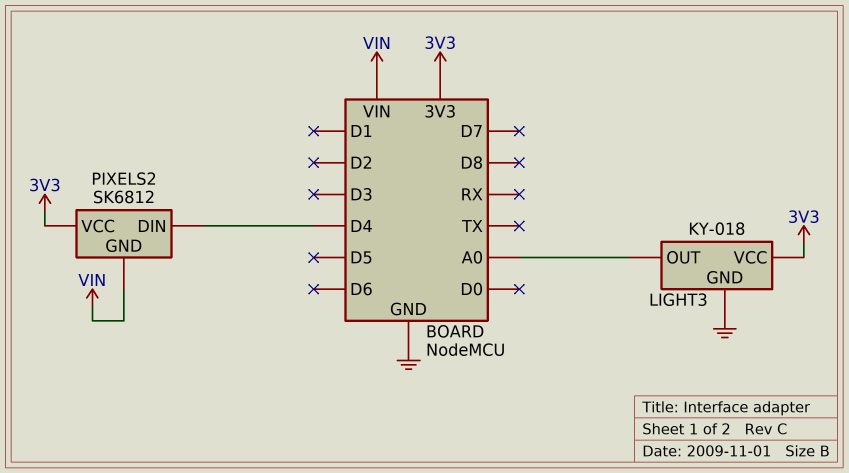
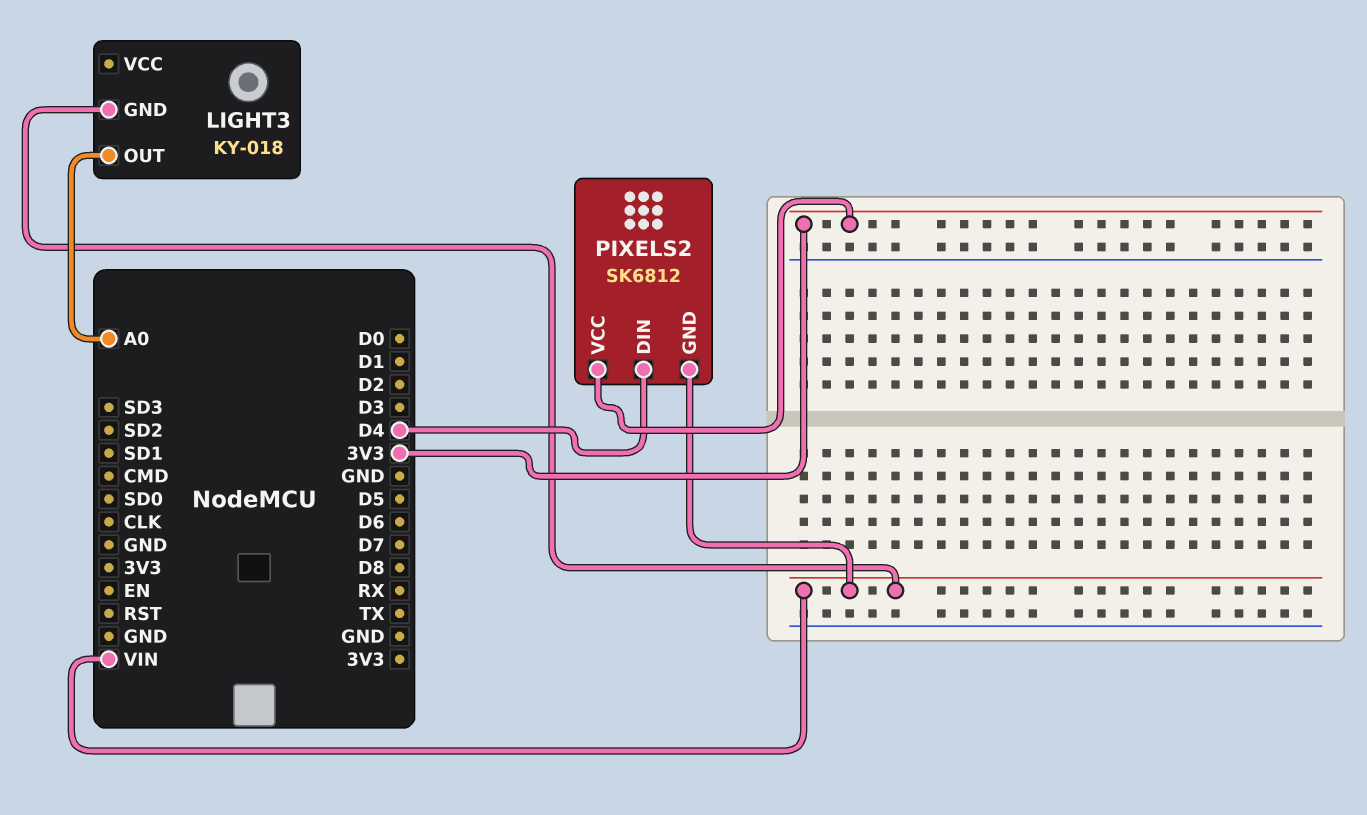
LIGHT3 pin GND: GND -> VIN
LIGHT3 pin VCC: 3V3 -> none

